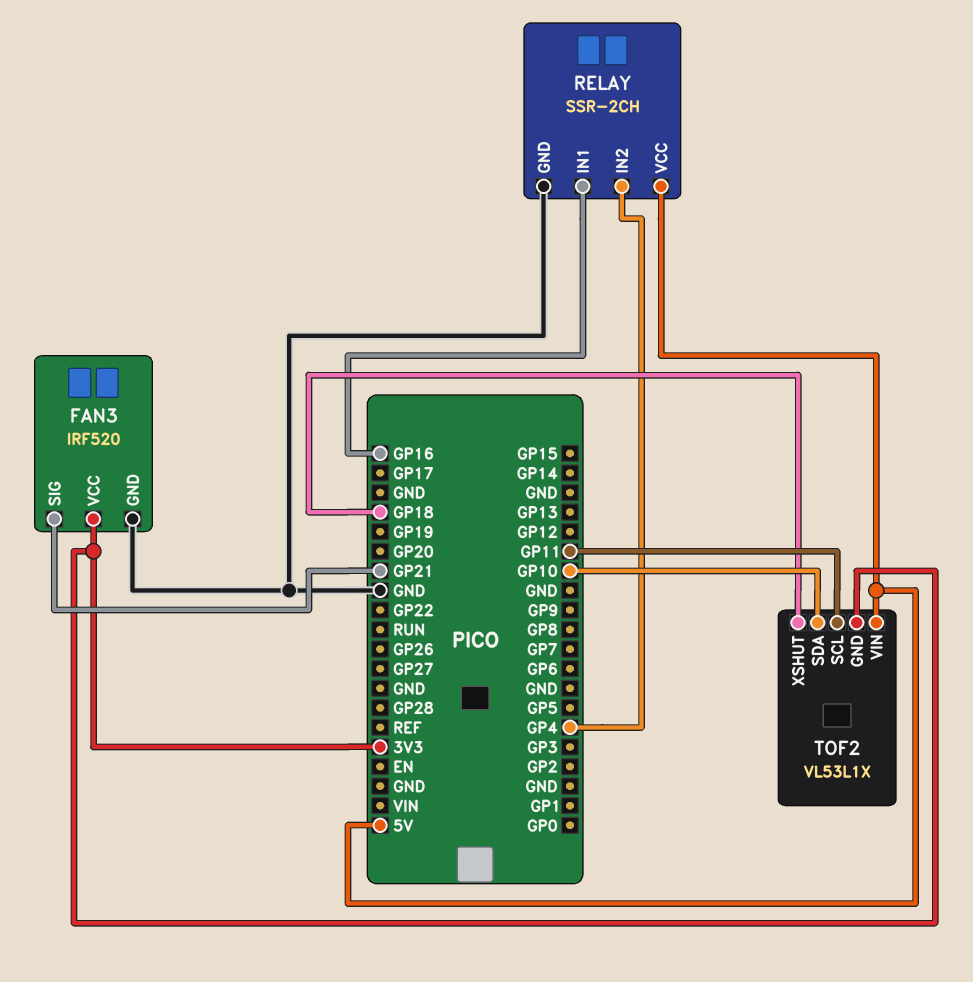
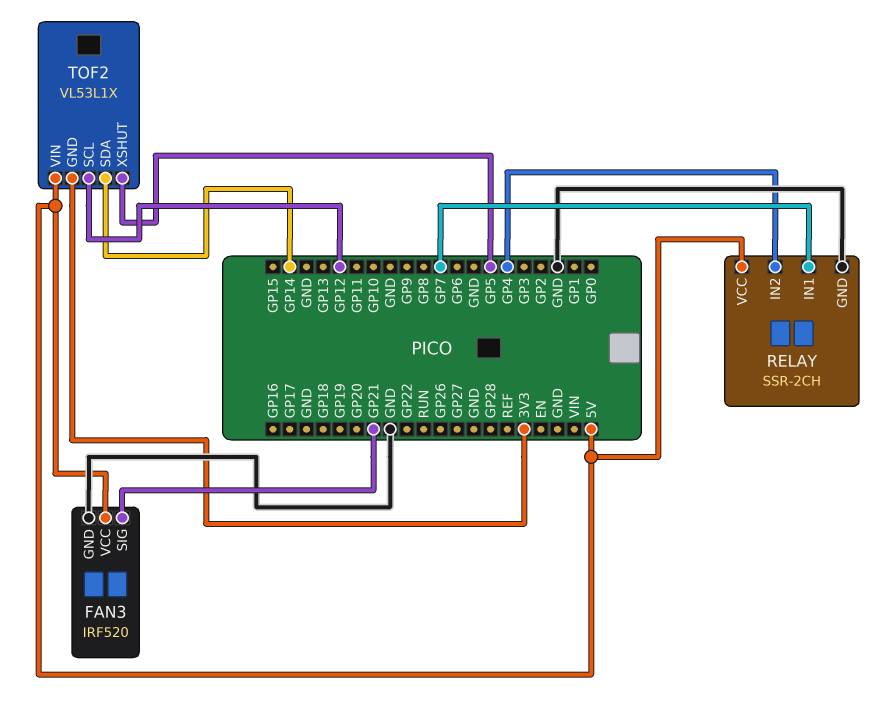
FAN3 pin VCC: 3V3 -> 5V
RELAY pin IN1: GP16 -> GP7
TOF2 pin SCL: GP11 -> GP12
TOF2 pin SDA: GP10 -> GP14
TOF2 pin XSHUT: GP18 -> GP5

